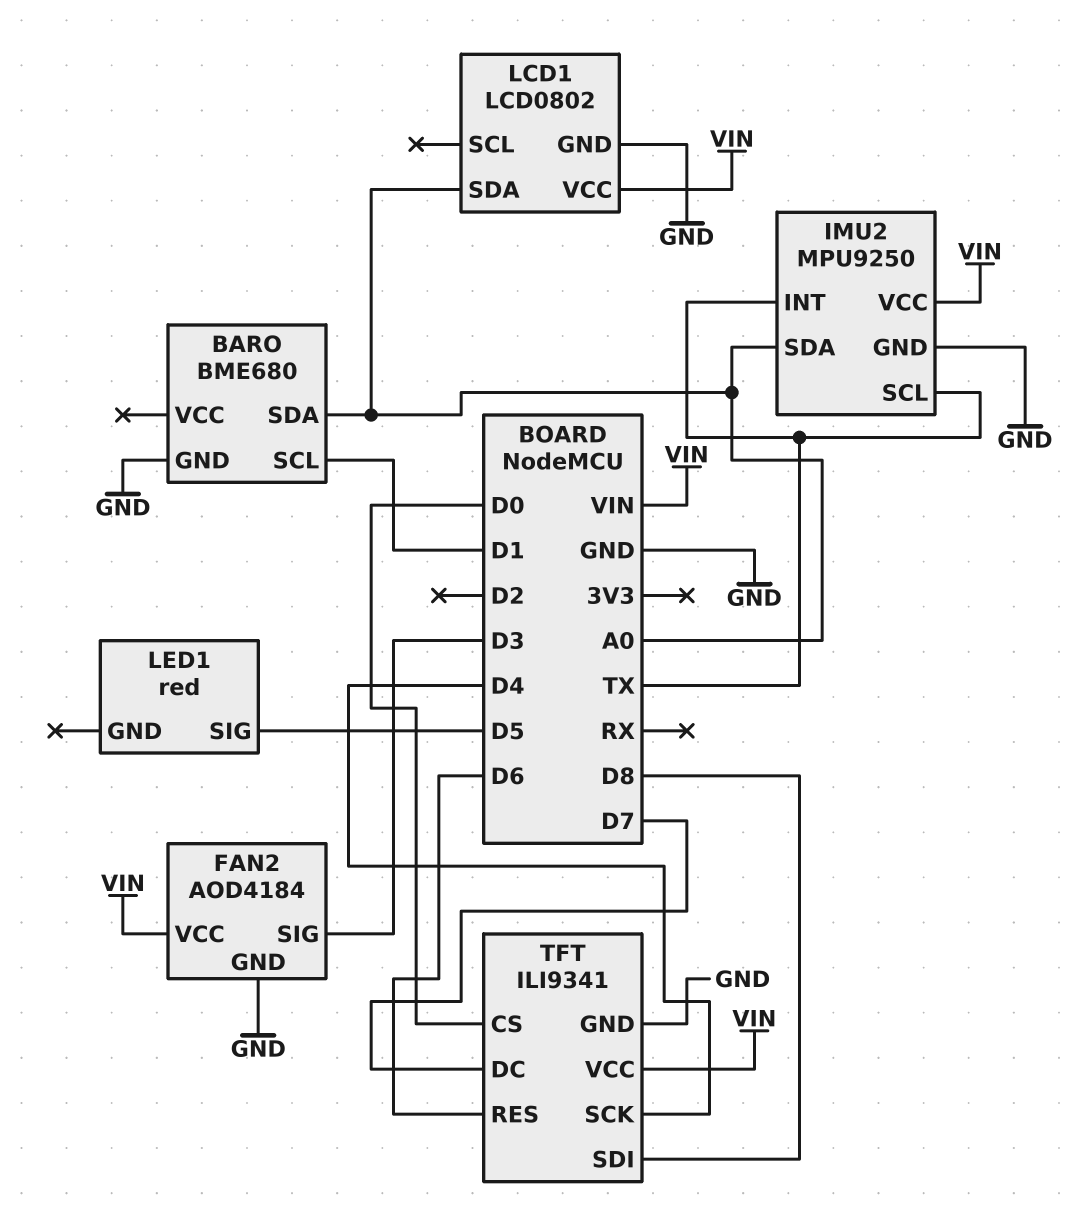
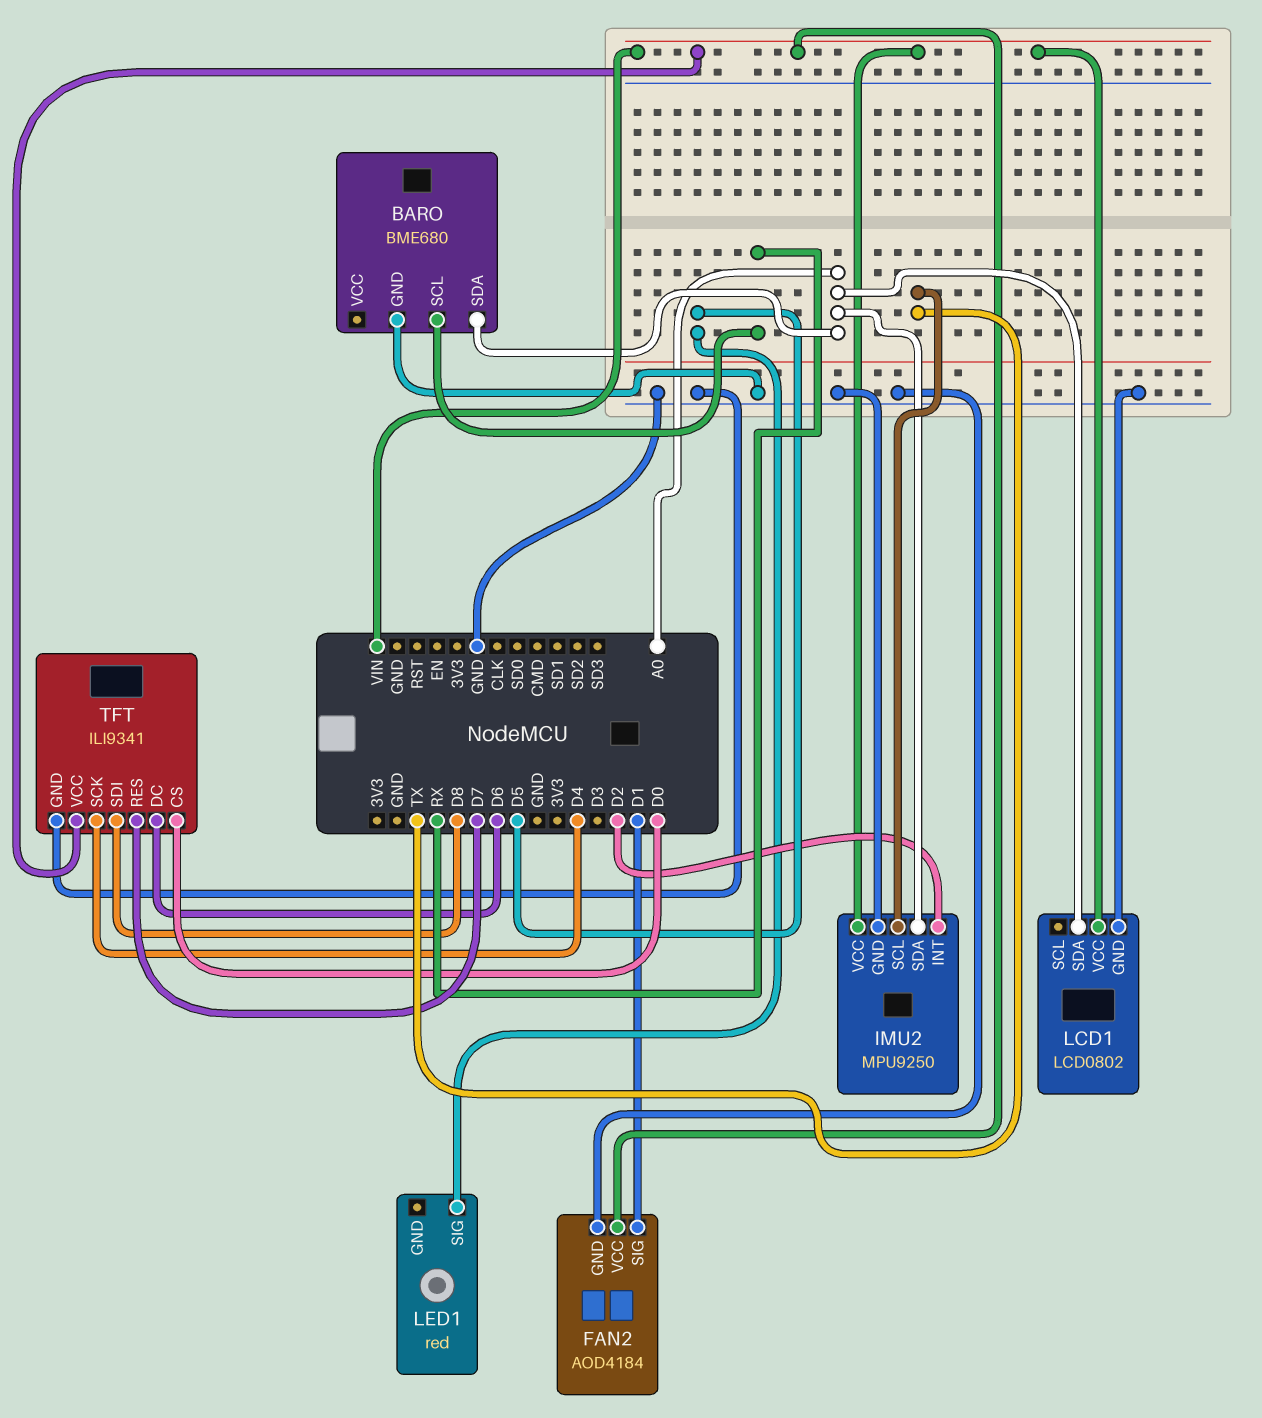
BARO pin SCL: D1 -> RX
FAN2 pin SIG: D3 -> D1
IMU2 pin INT: TX -> D2
TFT pin DC: D7 -> D6
TFT pin RES: D6 -> D7

